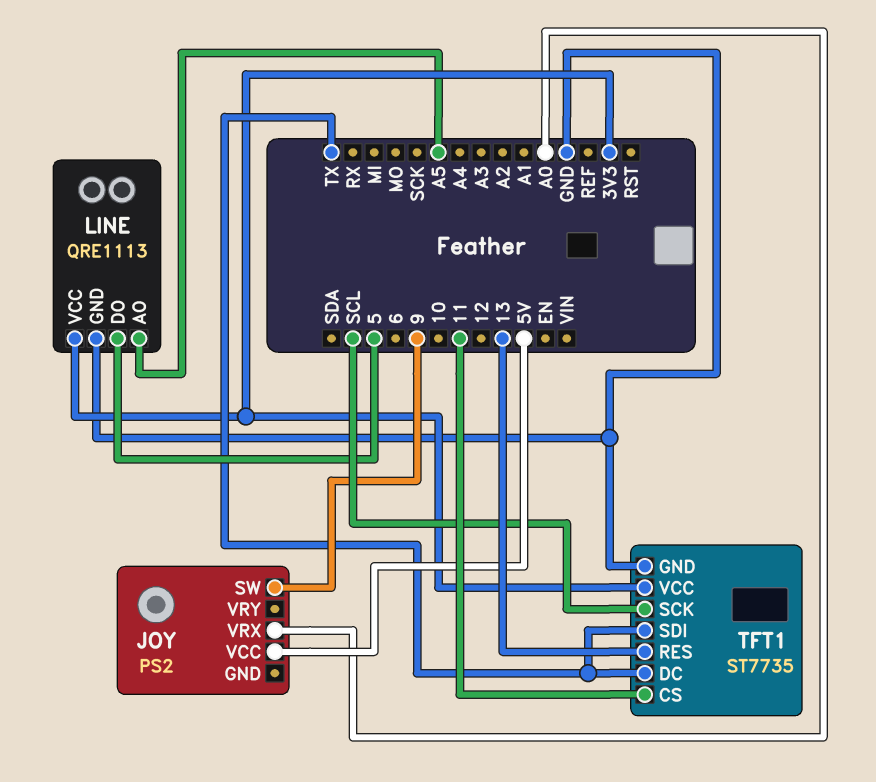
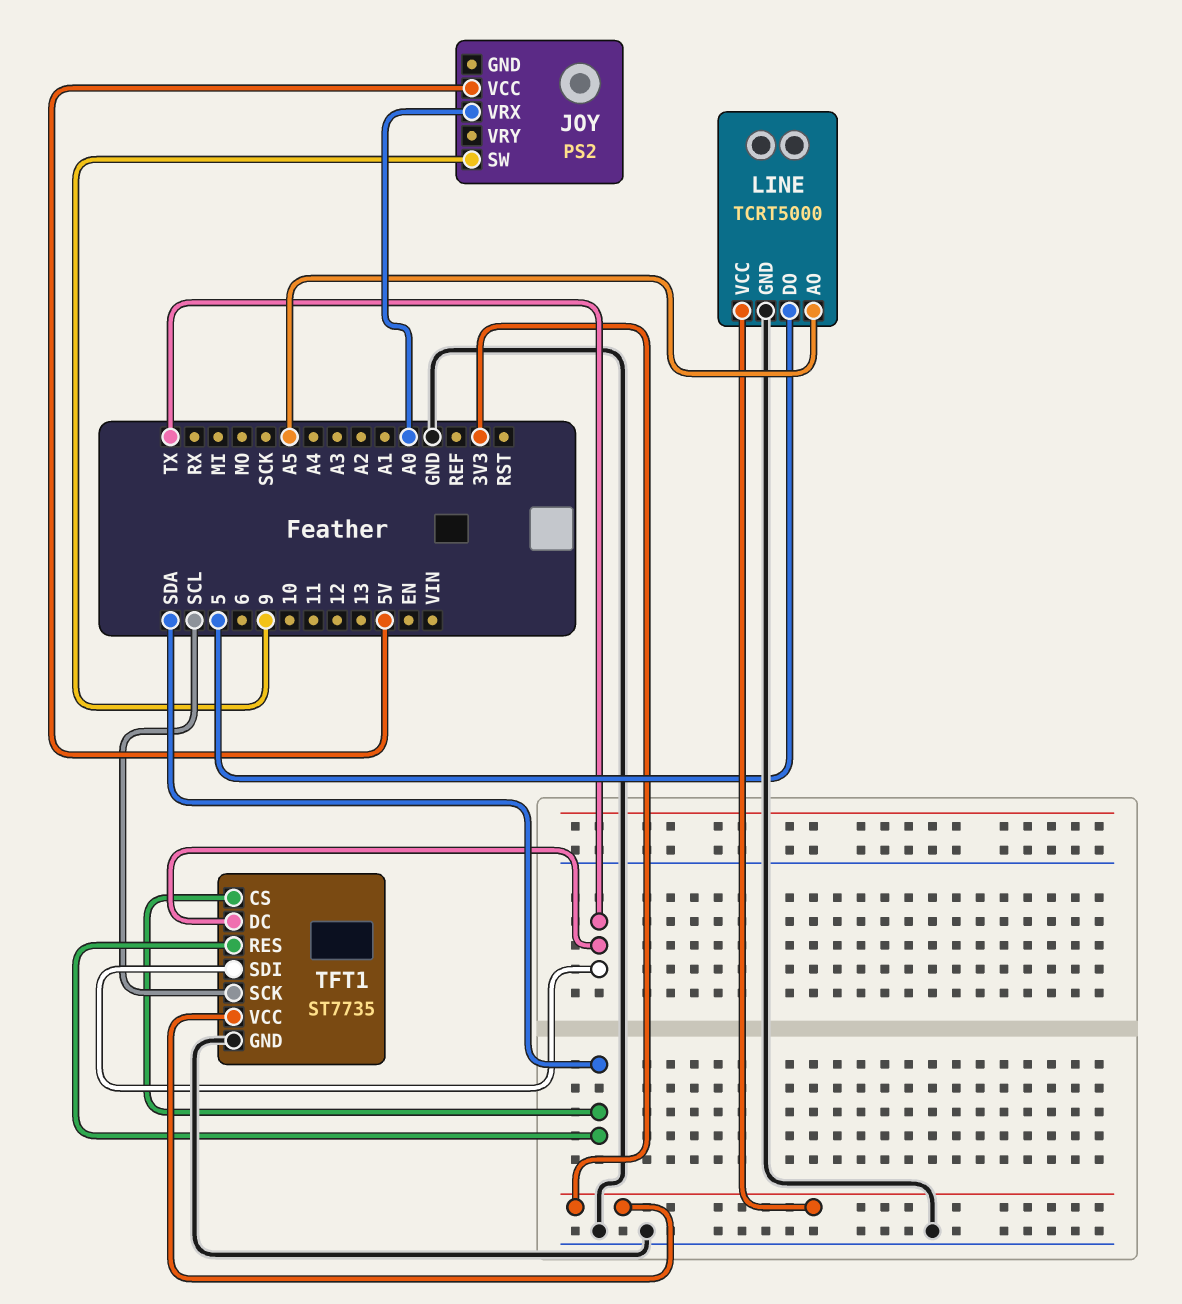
LINE: QRE1113 -> TCRT5000
TFT1 pin CS: 11 -> SDA
TFT1 pin RES: 13 -> SDA

